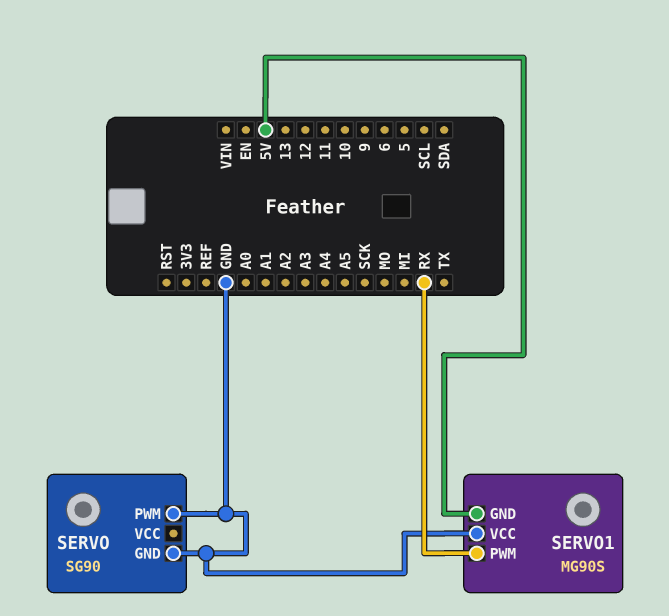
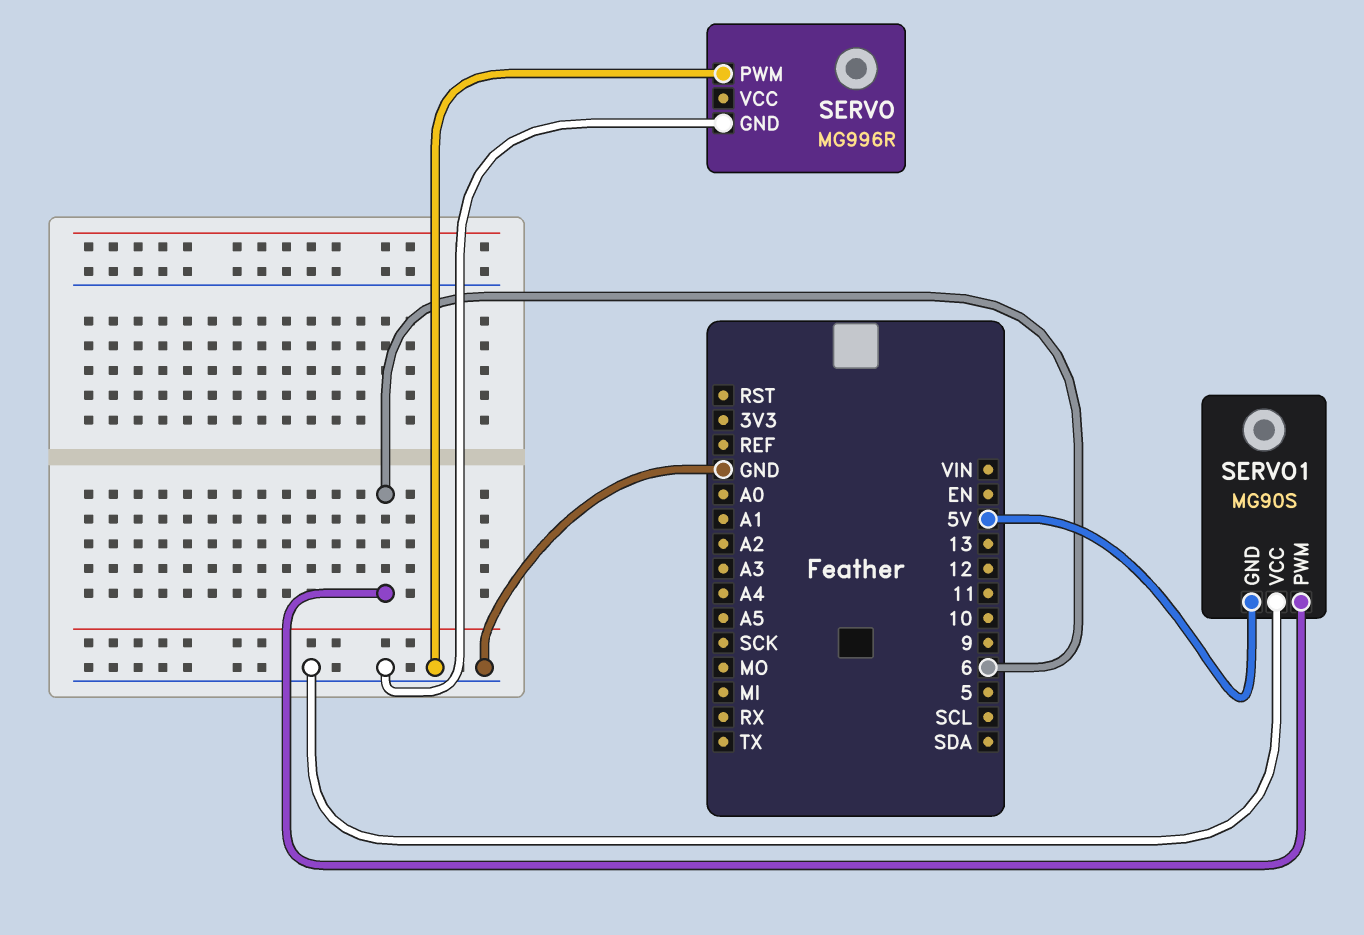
SERVO: SG90 -> MG996R
SERVO1 pin PWM: RX -> 6

